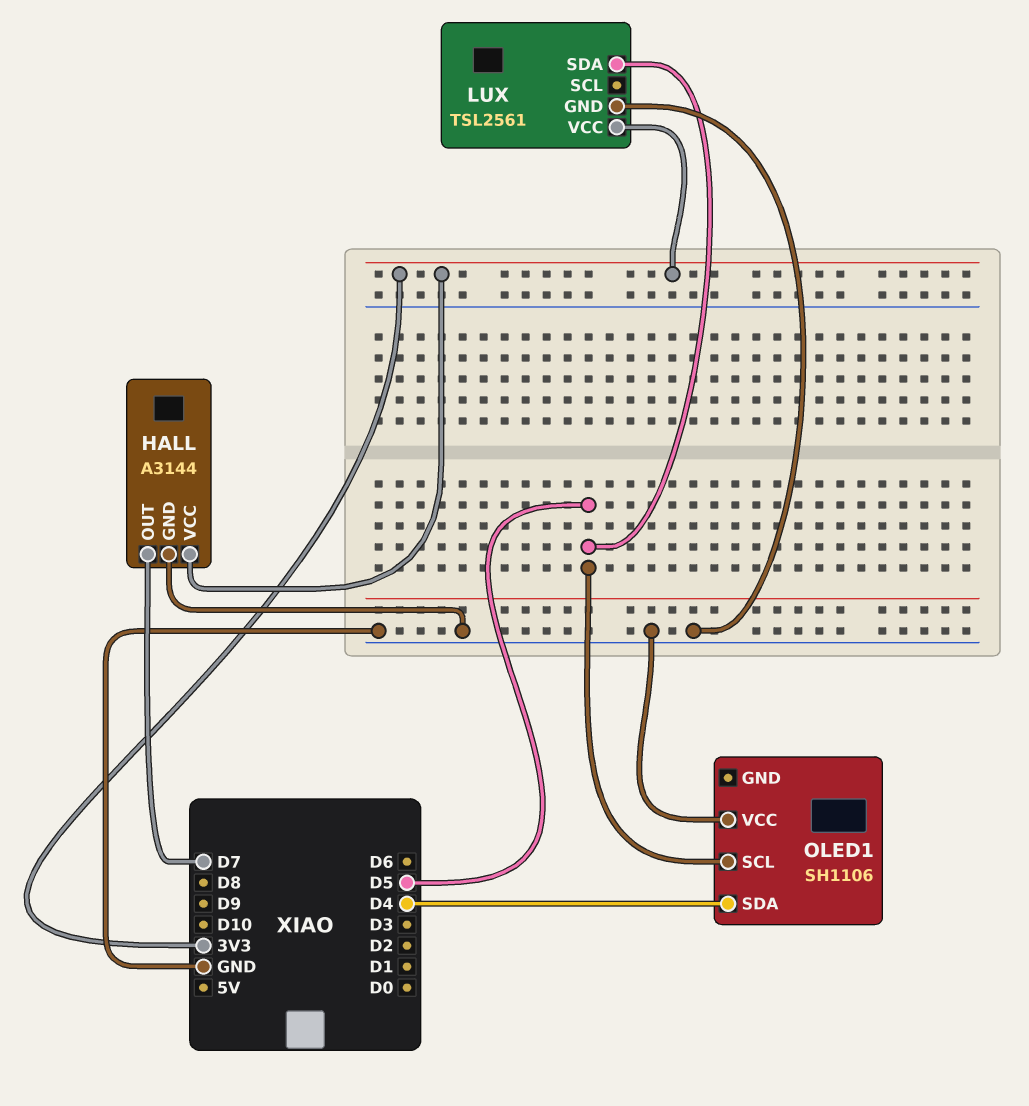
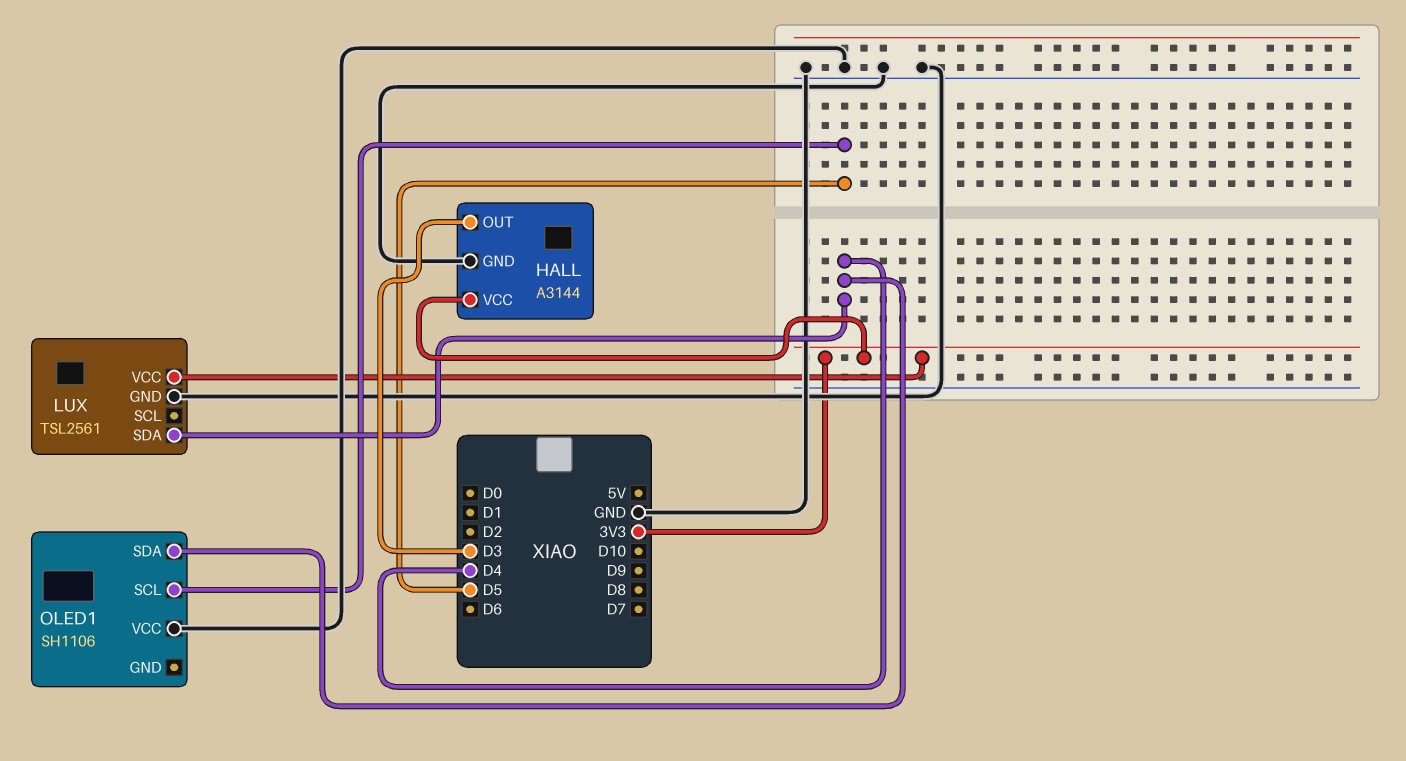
HALL pin OUT: D7 -> D3
LUX pin SDA: D5 -> D4

